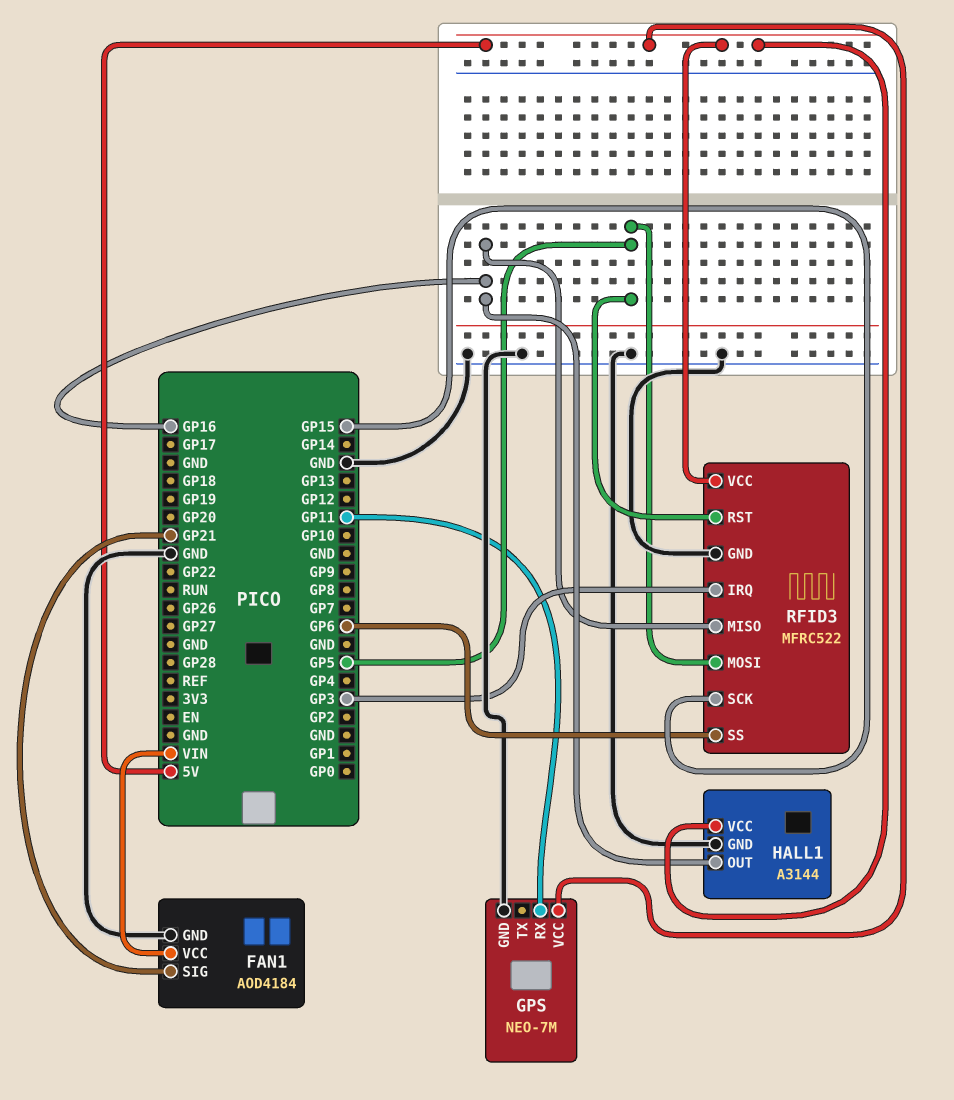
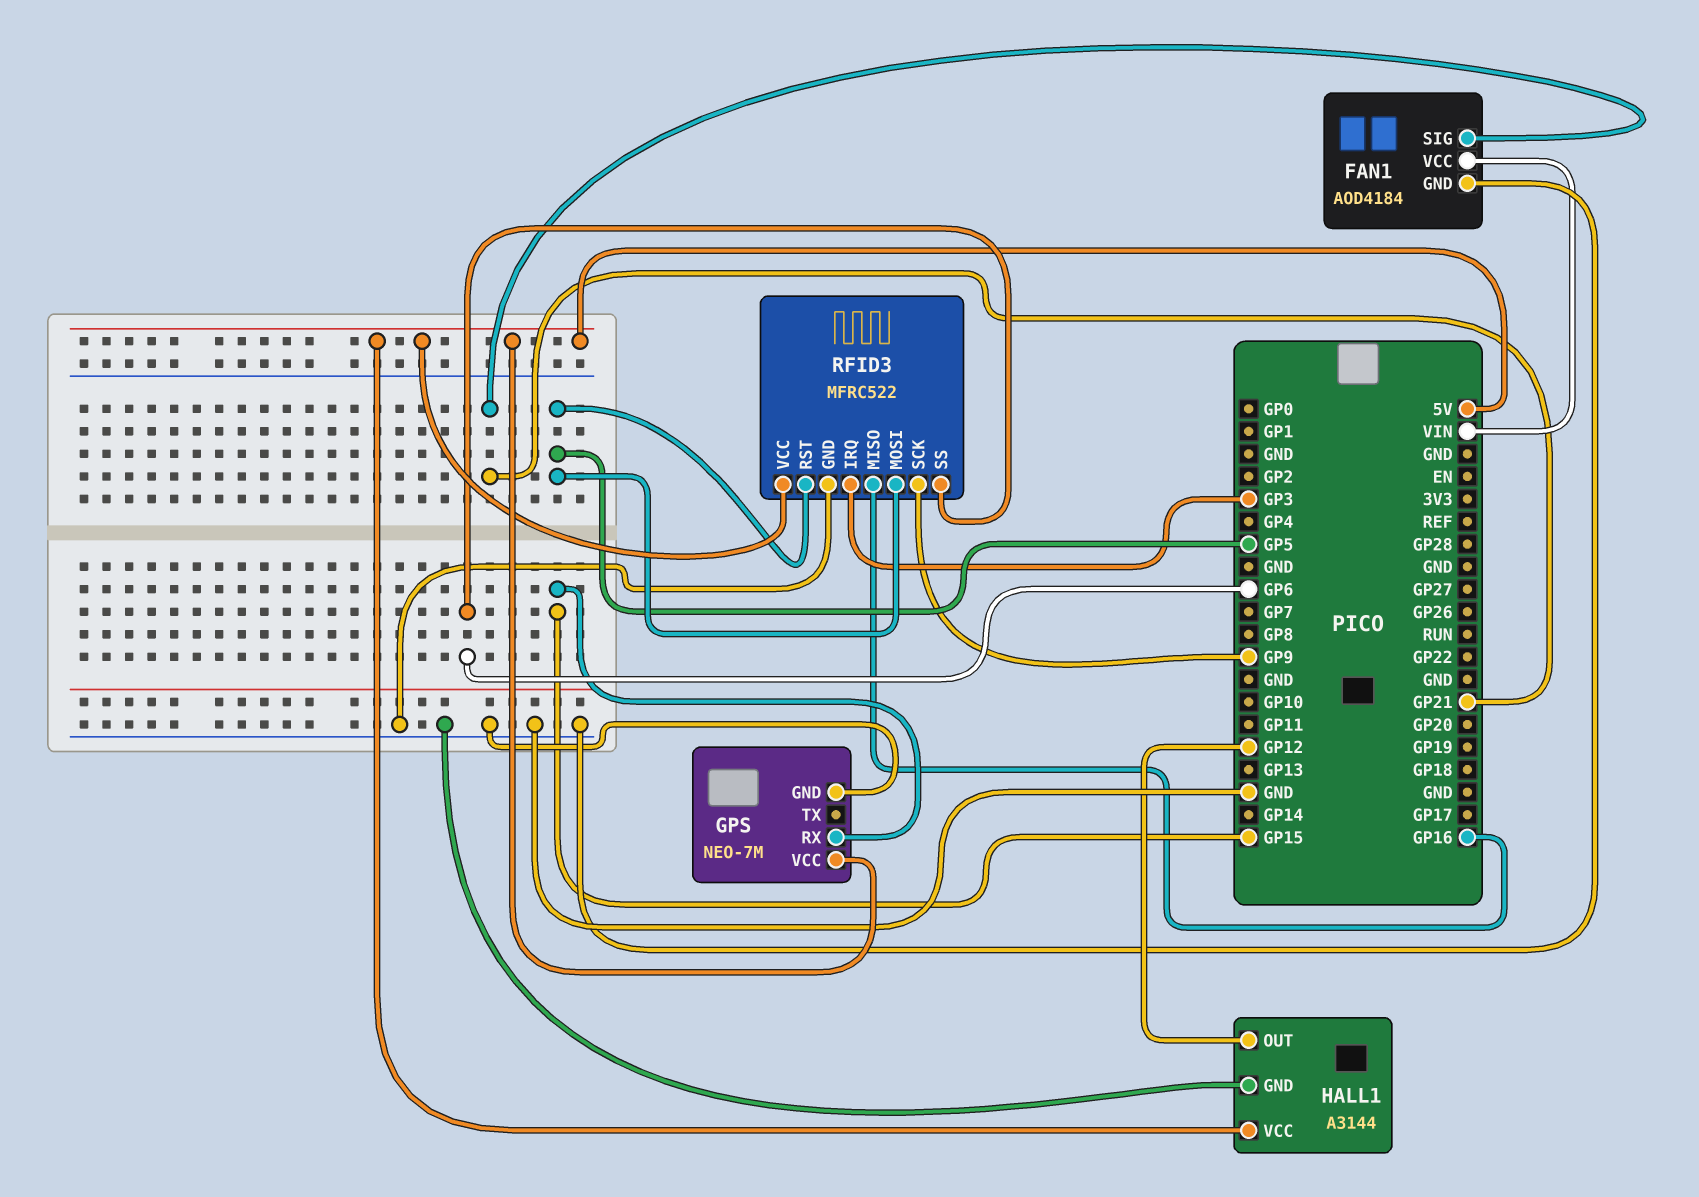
GPS pin RX: GP11 -> GP15
HALL1 pin OUT: GP16 -> GP12
RFID3 pin SCK: GP15 -> GP9

